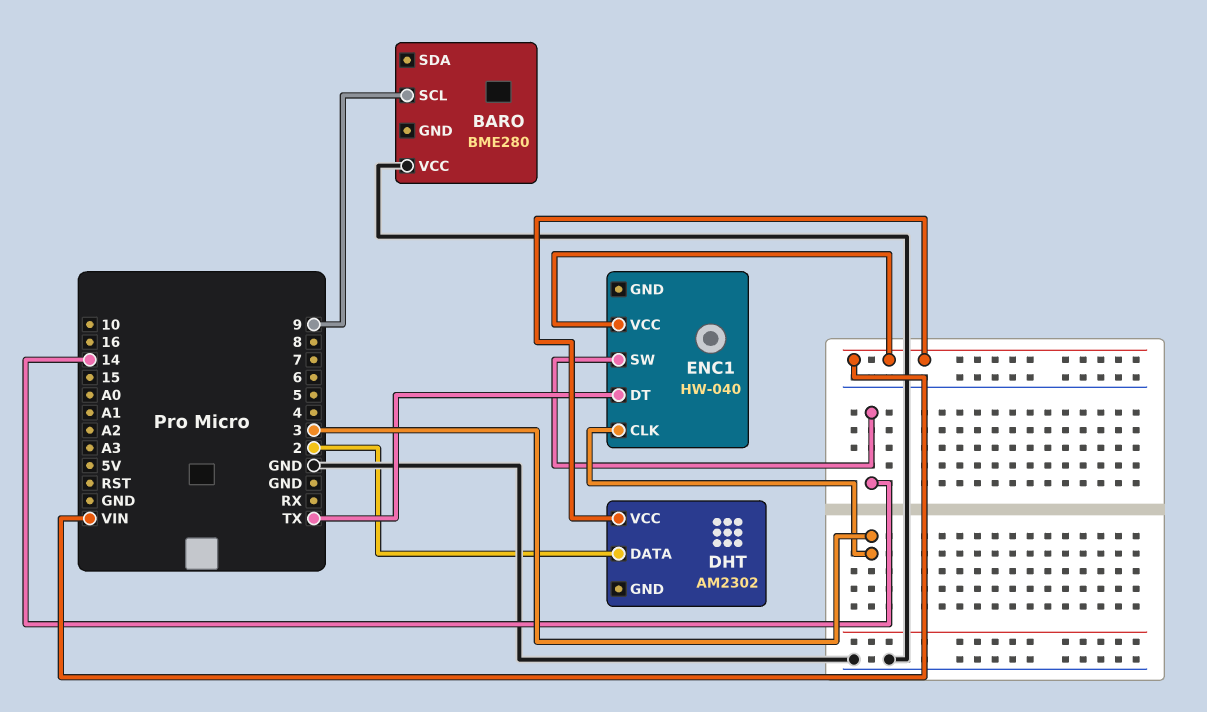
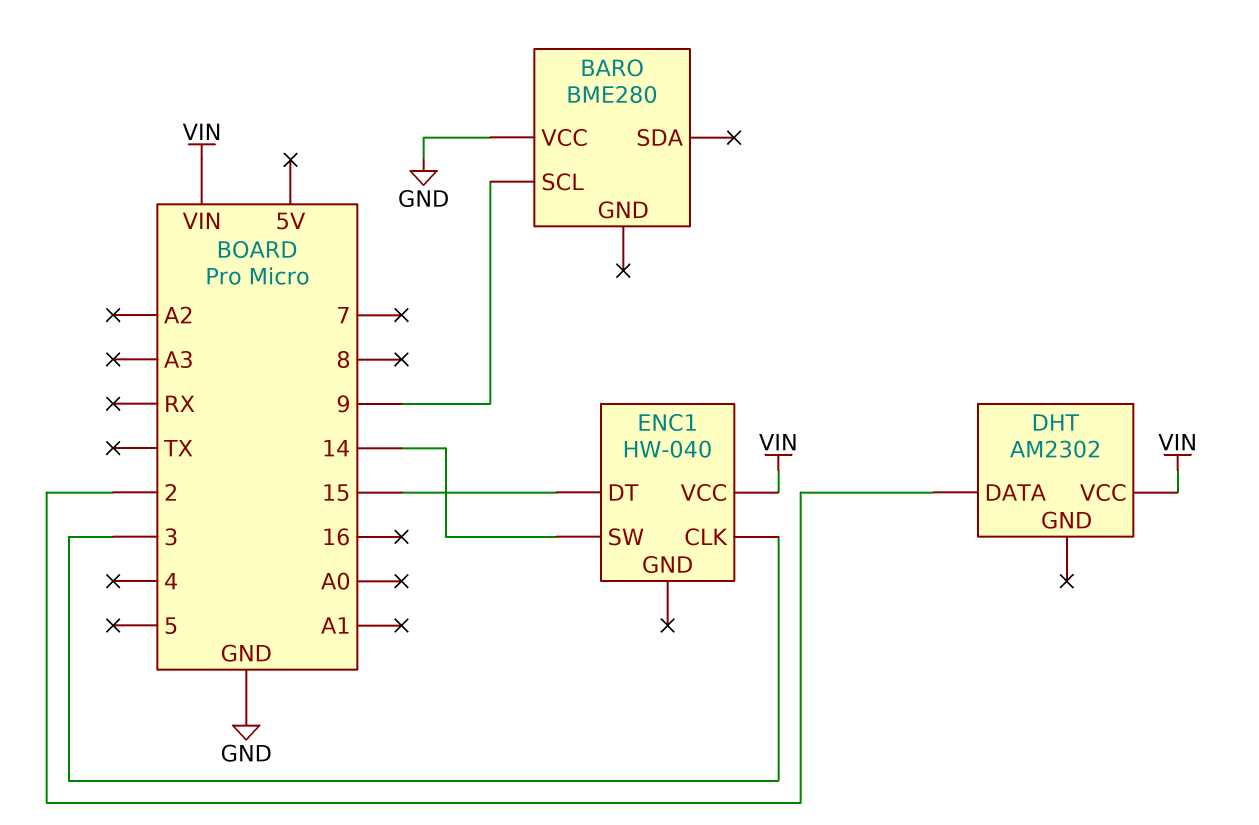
ENC1 pin DT: TX -> 15

